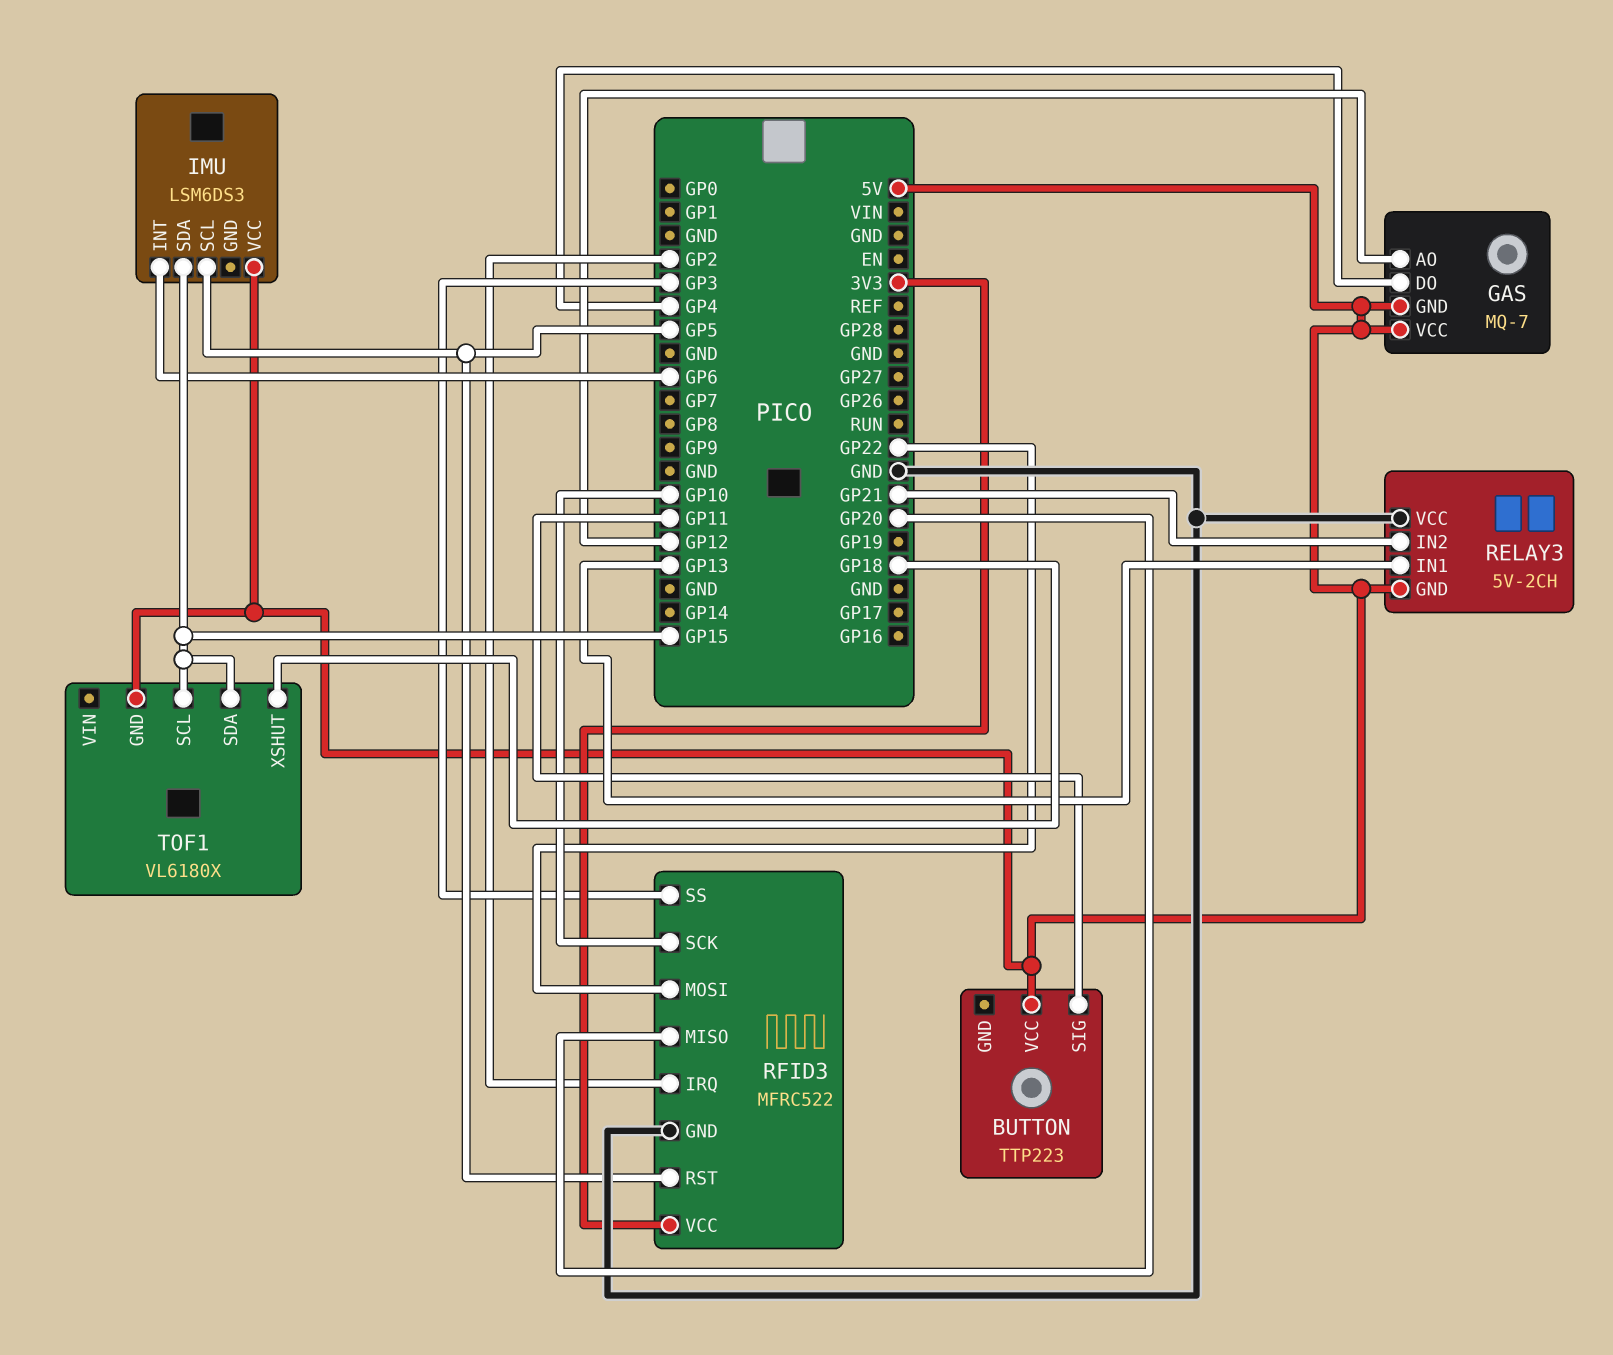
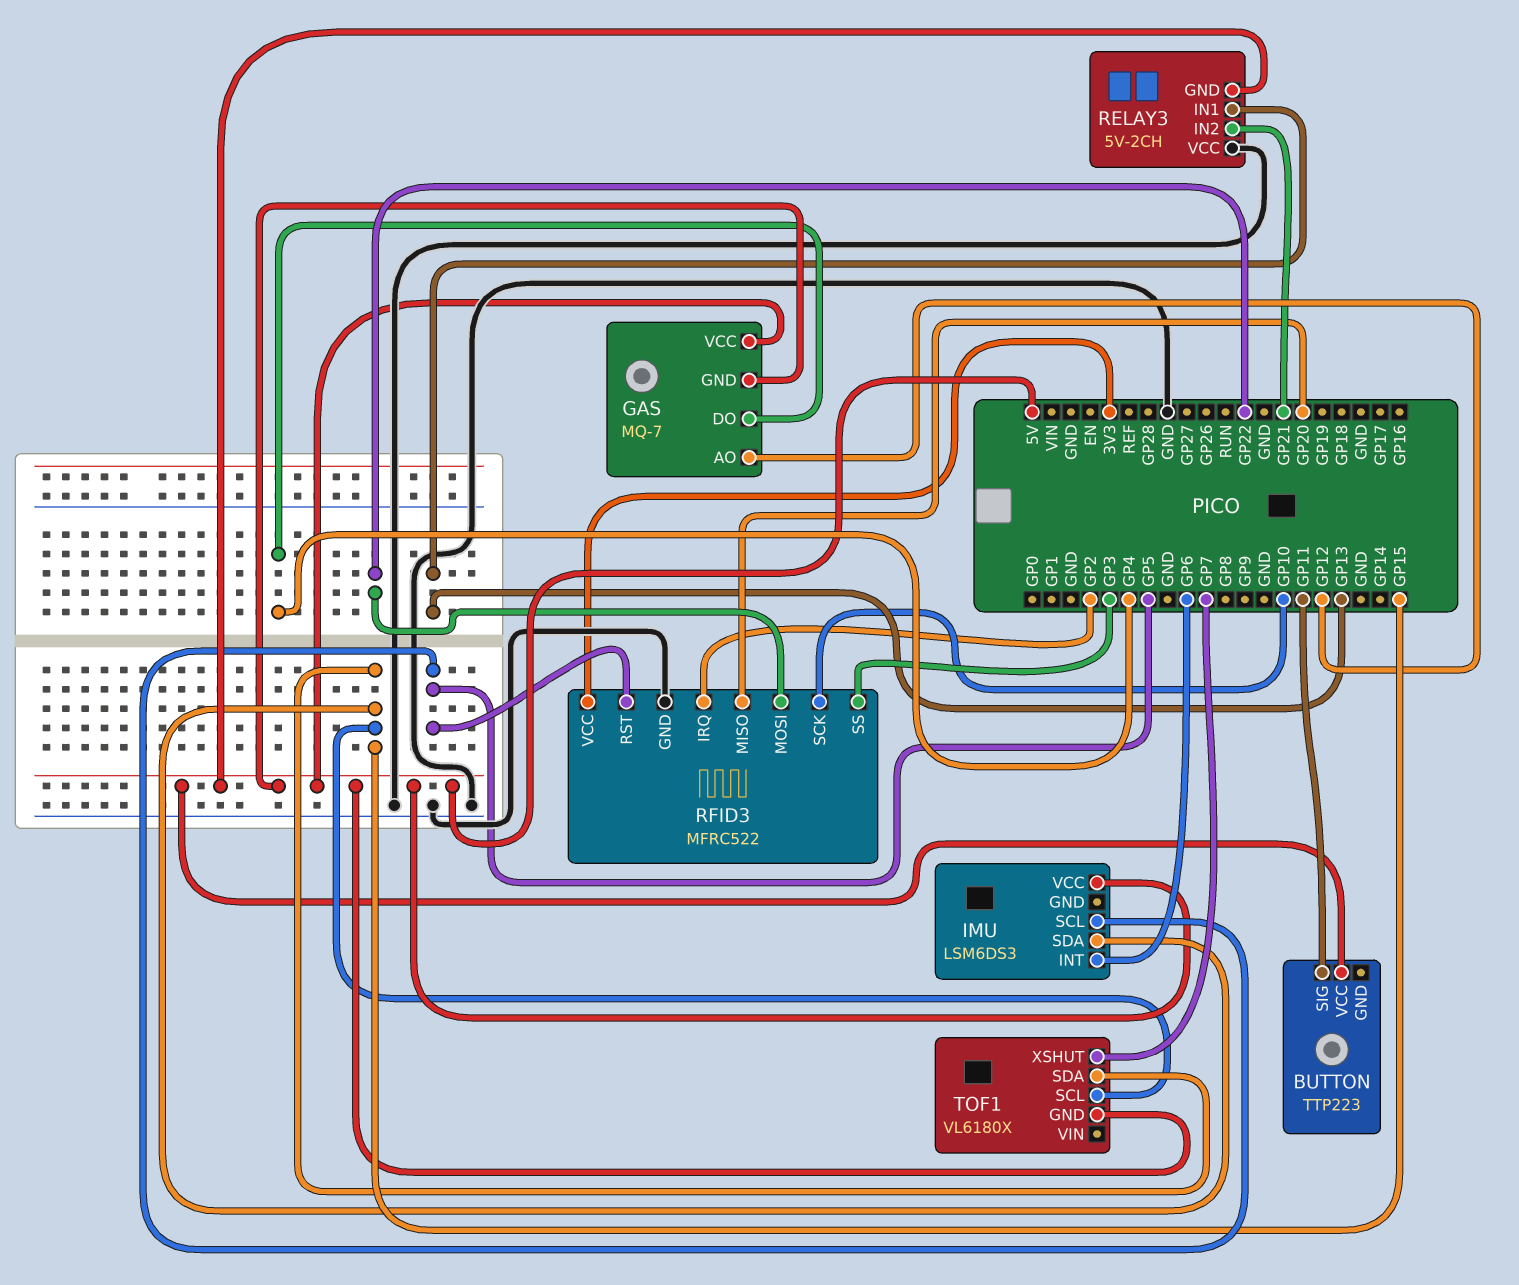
TOF1 pin XSHUT: GP18 -> GP7

